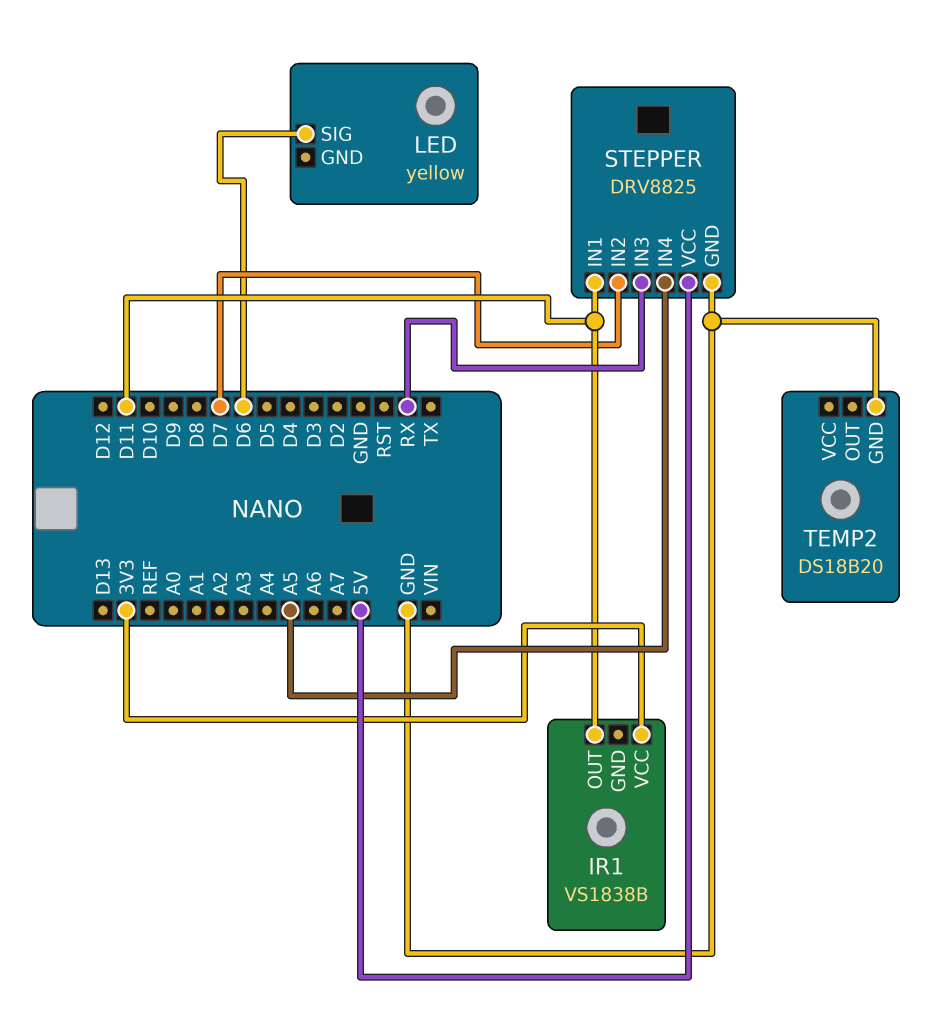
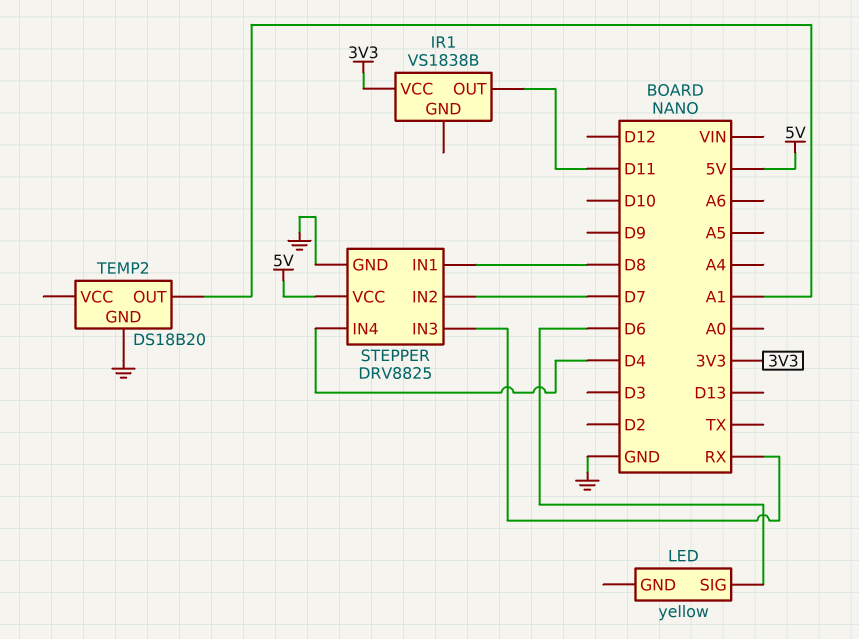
STEPPER pin IN1: D11 -> D8
STEPPER pin IN4: A5 -> D4
TEMP2 pin OUT: none -> A1

